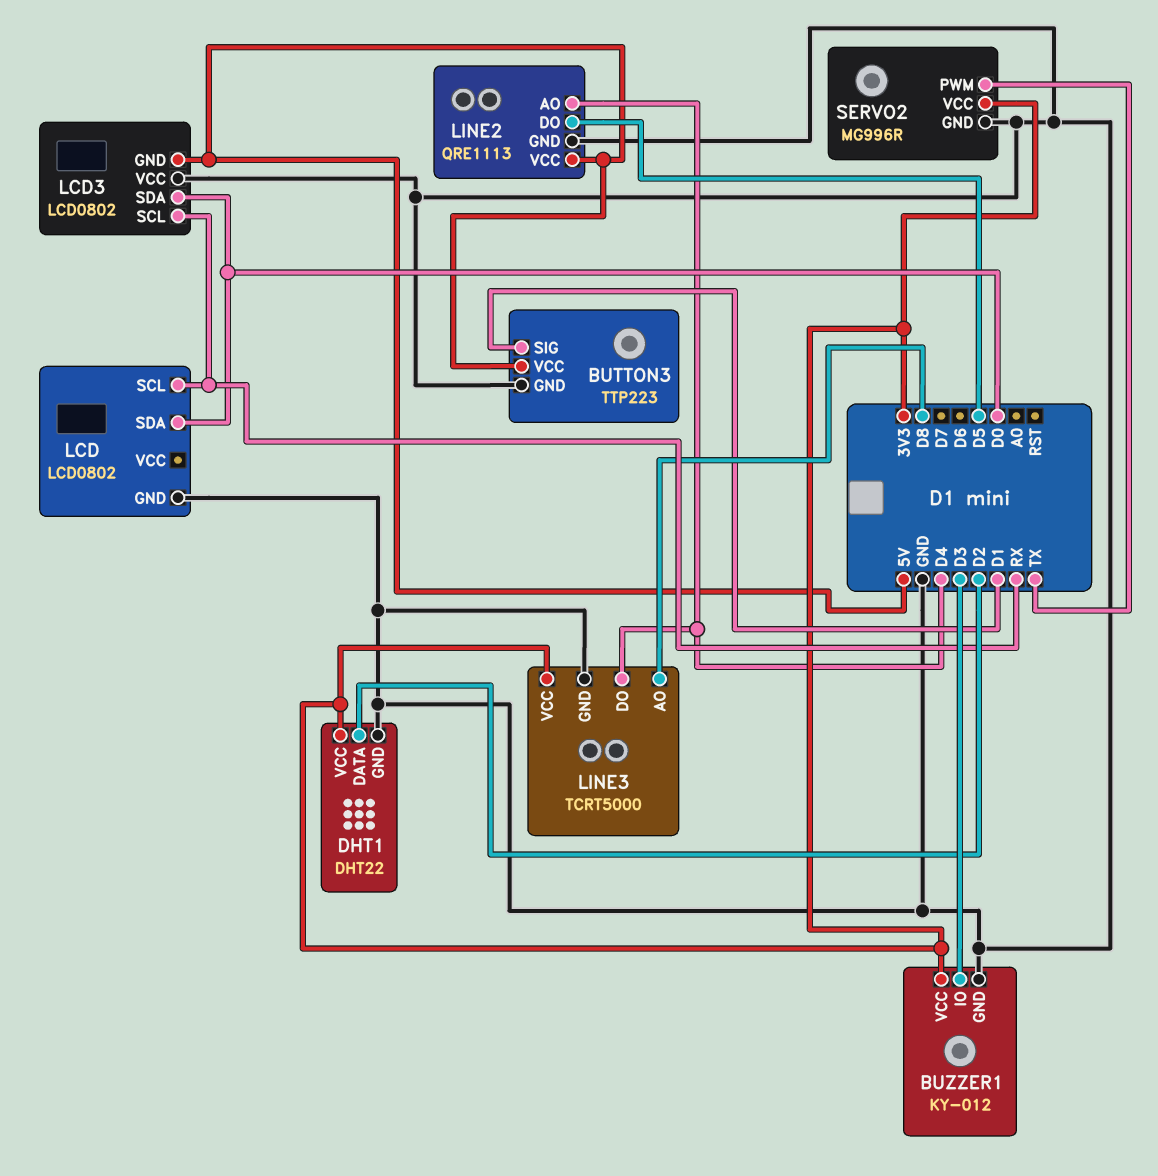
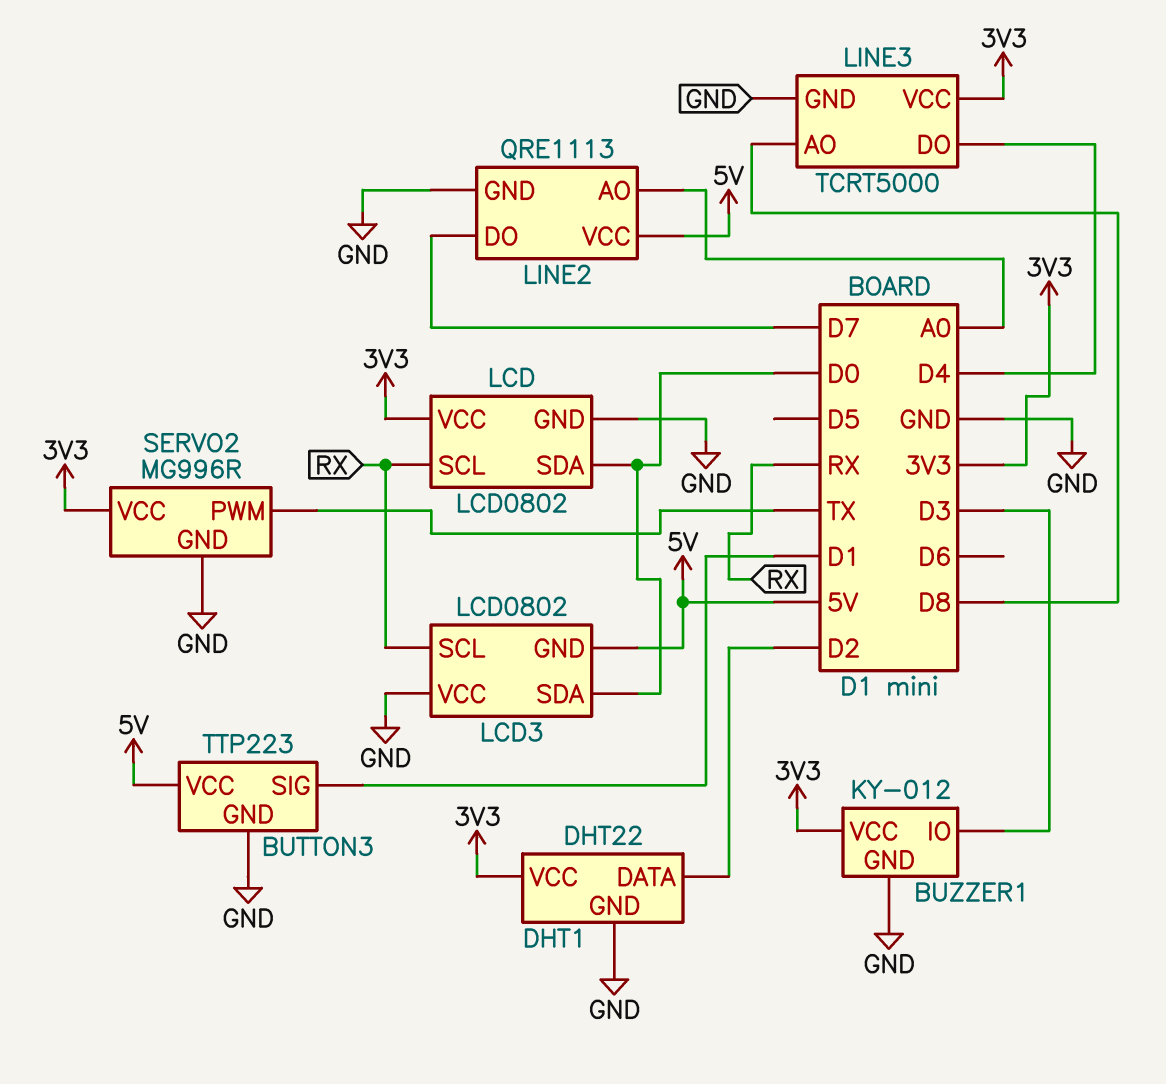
LCD pin VCC: none -> 3V3
LINE2 pin AO: D4 -> A0
LINE2 pin DO: D5 -> D7

